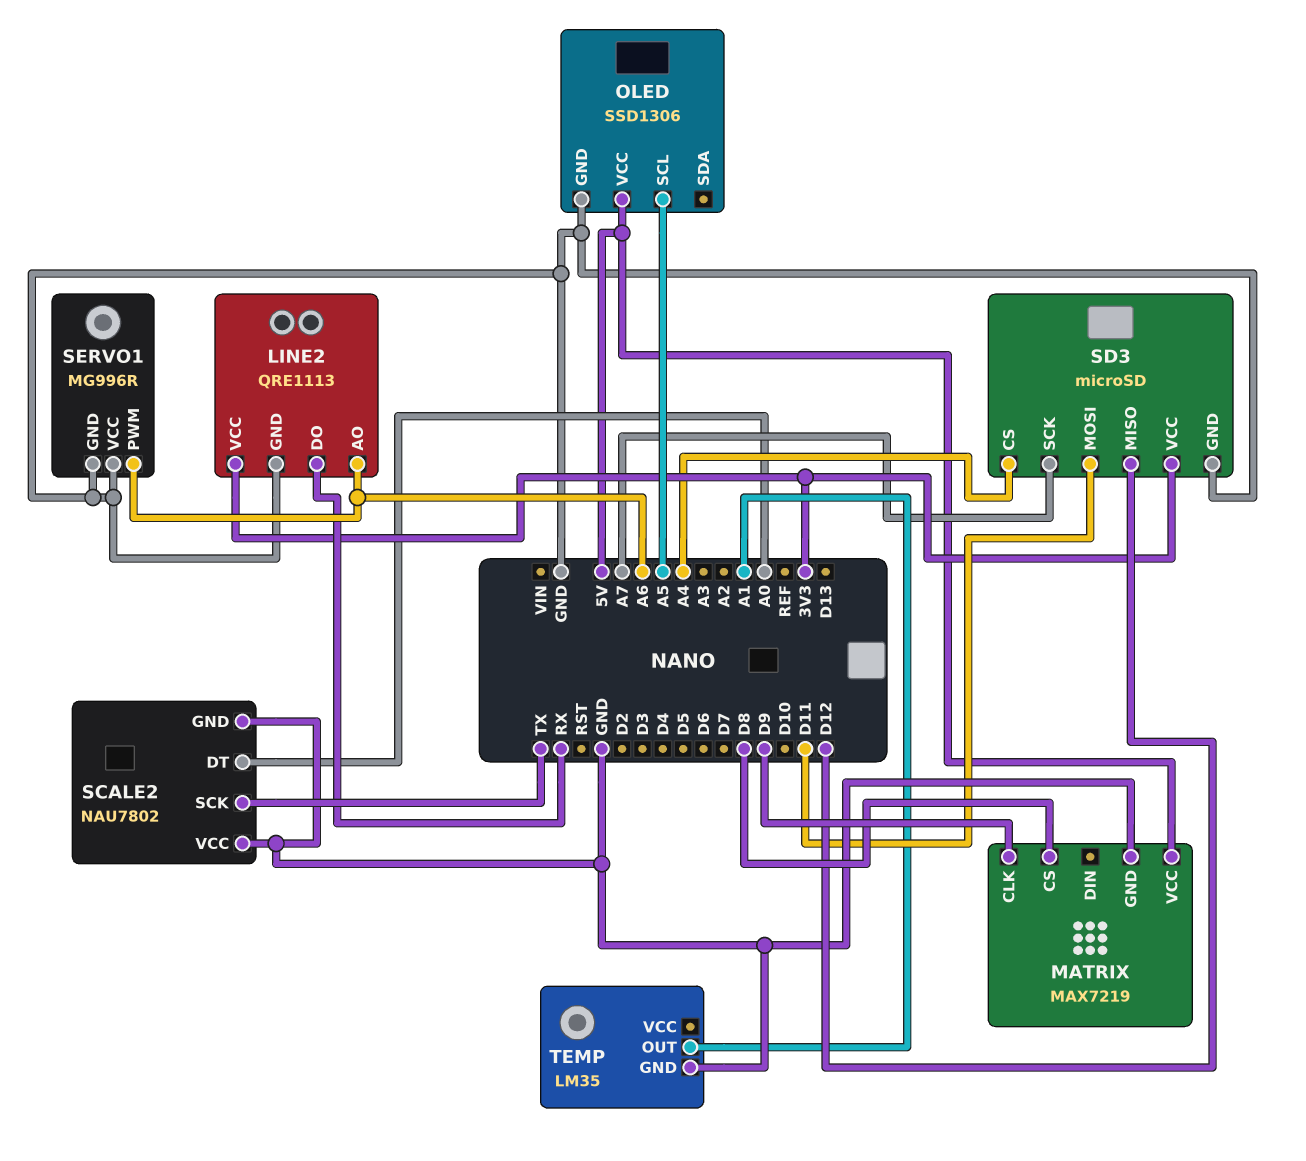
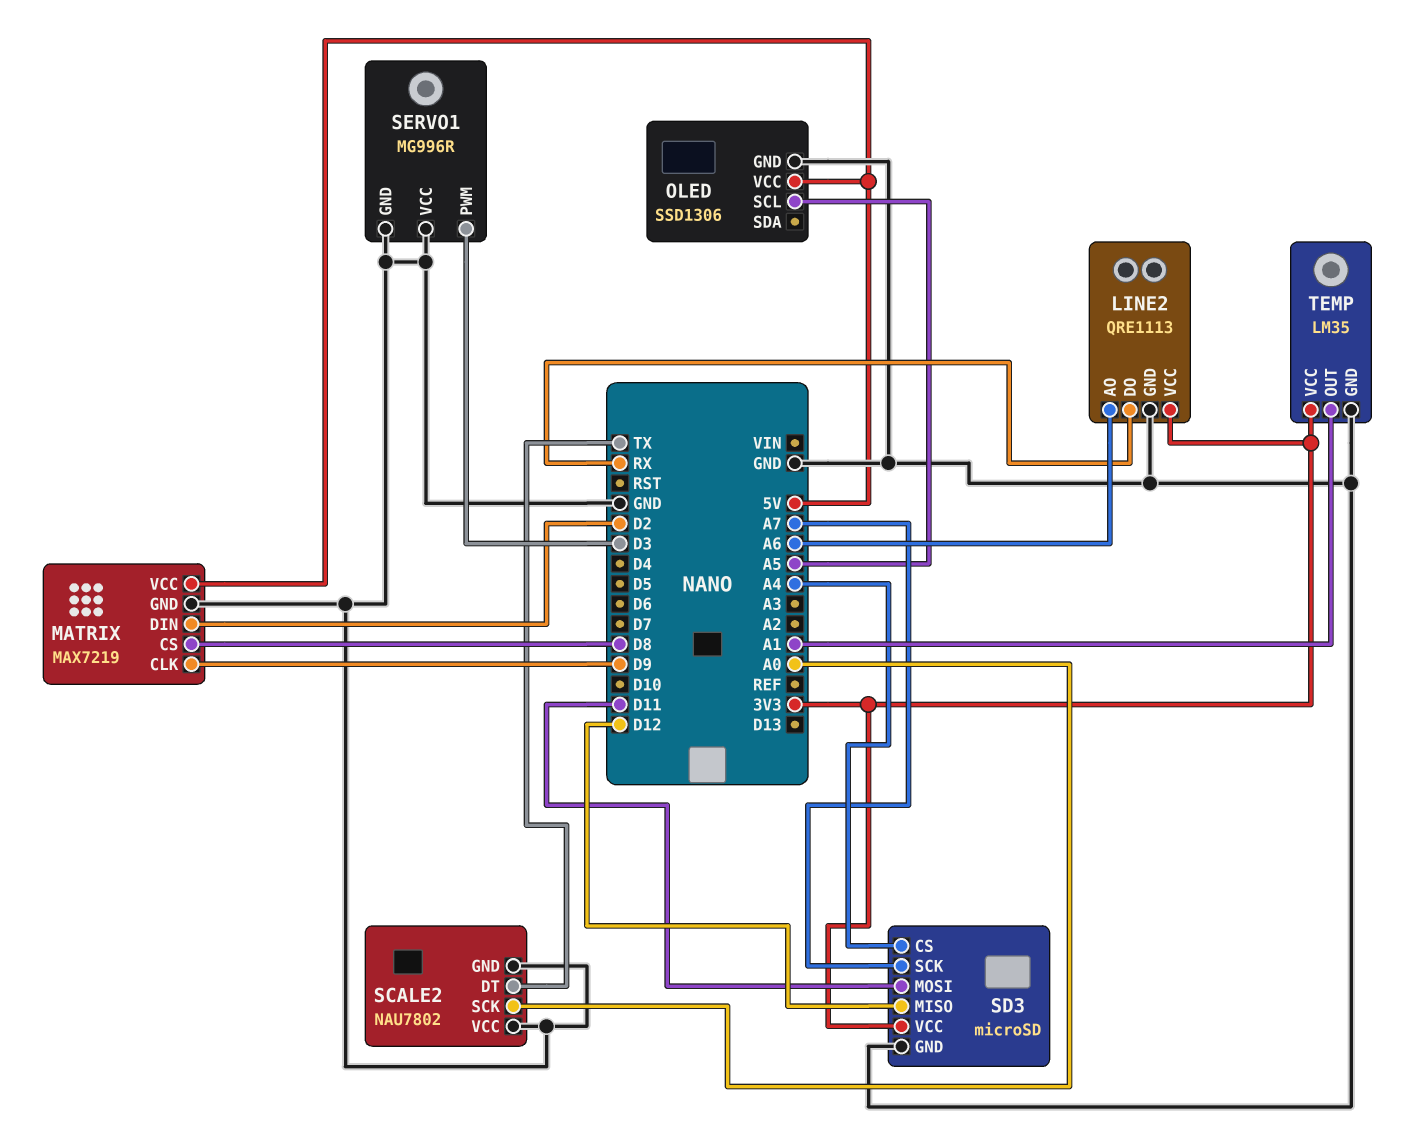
MATRIX pin DIN: none -> D2
SCALE2 pin DT: A0 -> TX
SCALE2 pin SCK: TX -> A0
SERVO1 pin PWM: A6 -> D3
TEMP pin VCC: none -> 3V3

